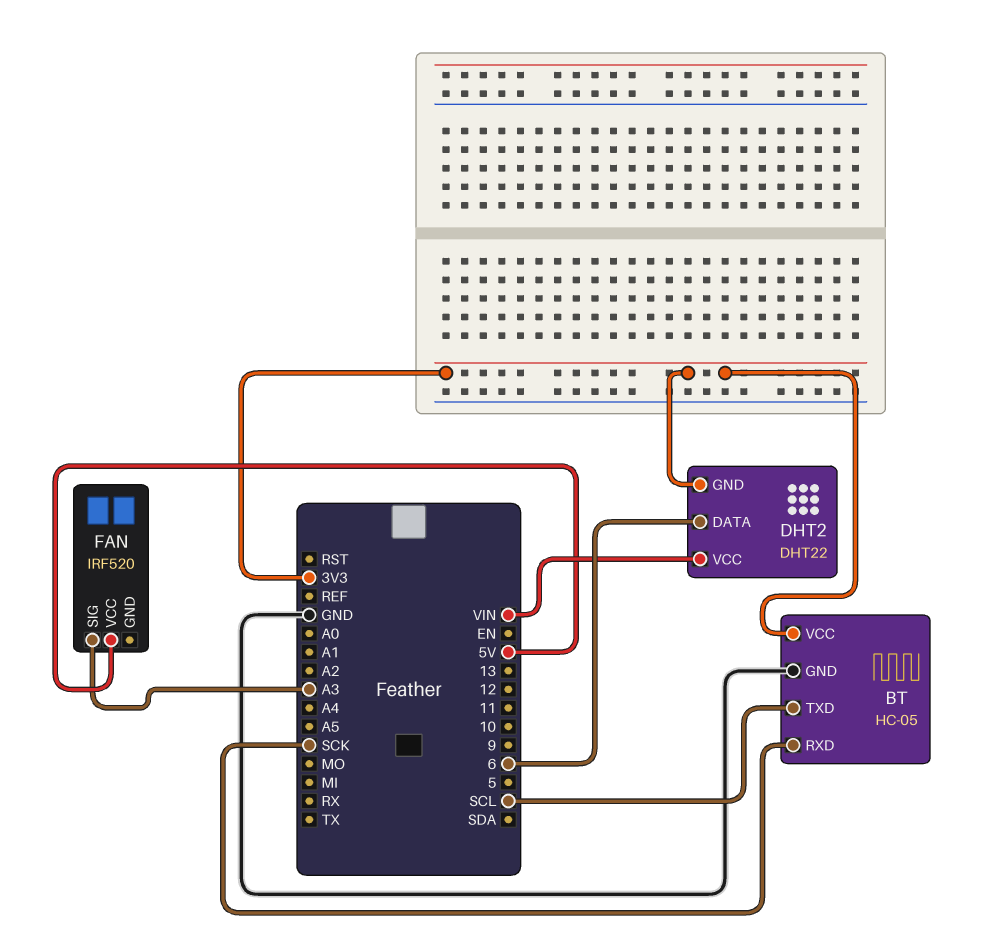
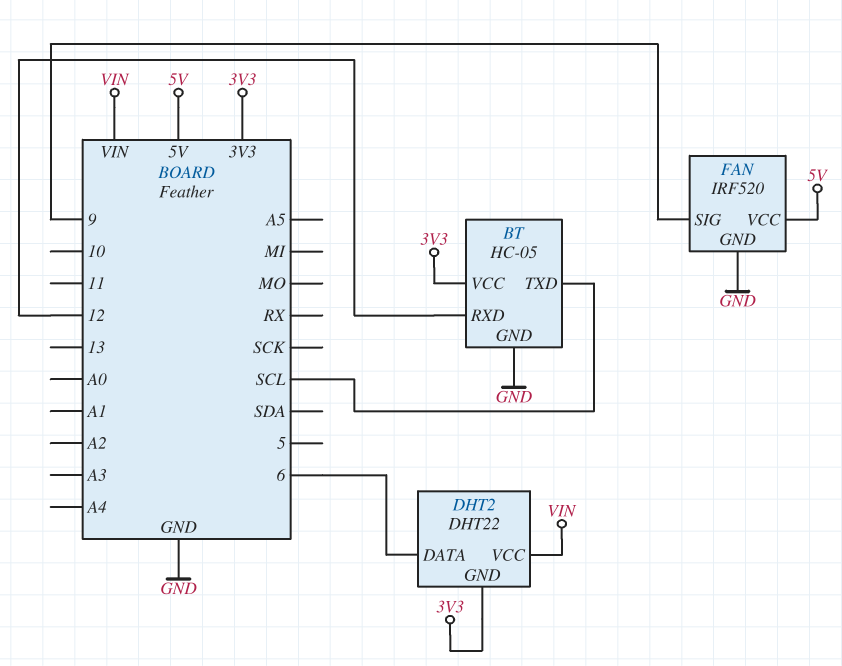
BT pin RXD: SCK -> 12
FAN pin GND: none -> GND
FAN pin SIG: A3 -> 9

